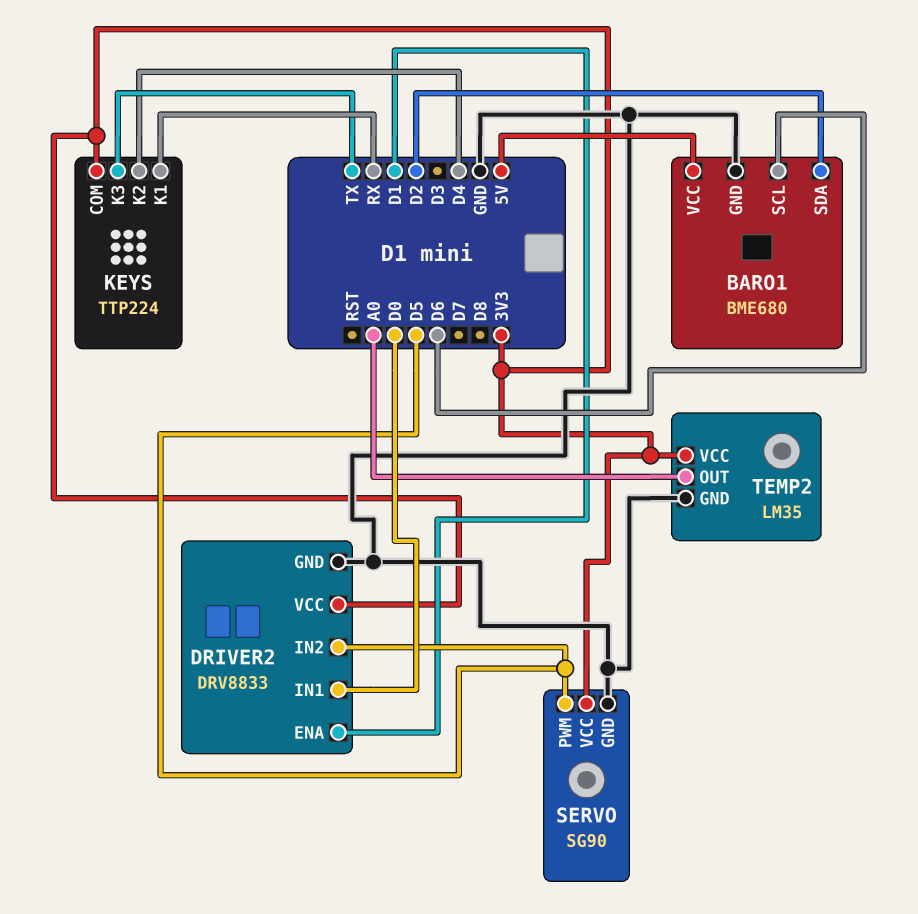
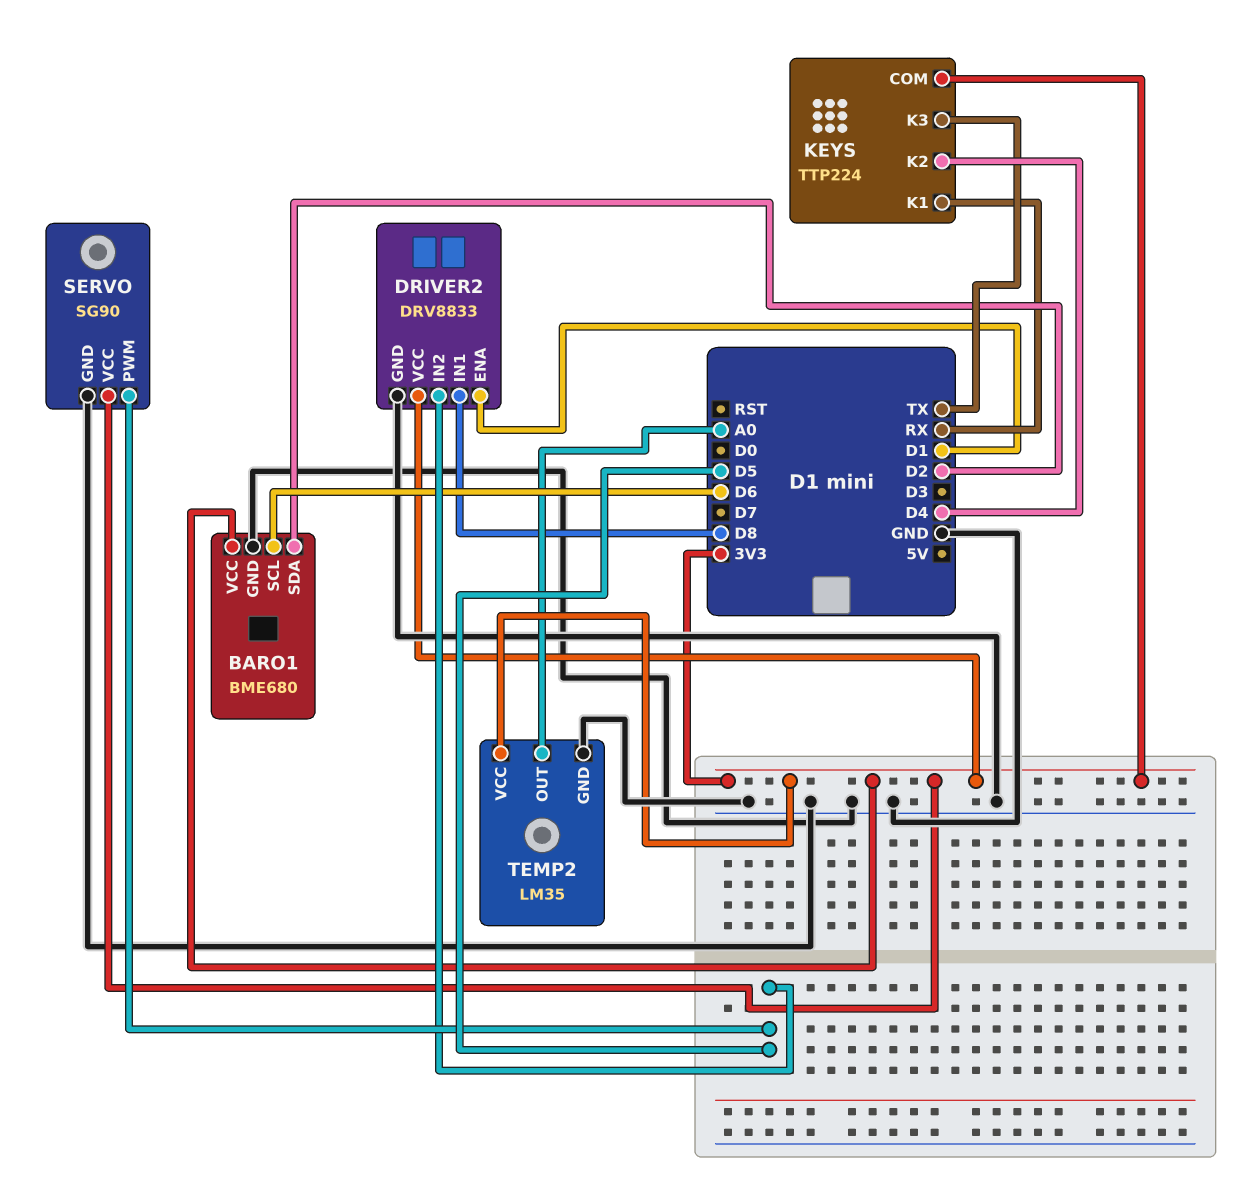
BARO1 pin VCC: 5V -> 3V3
DRIVER2 pin IN1: D0 -> D8

